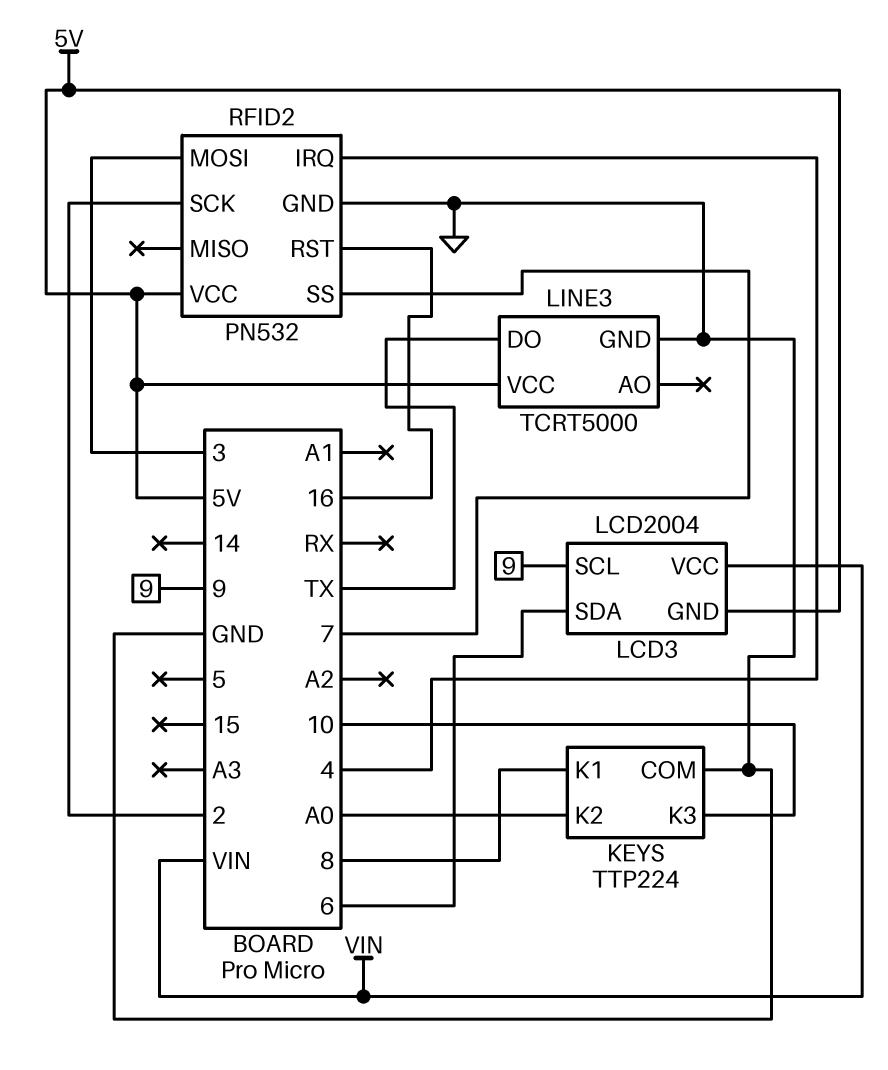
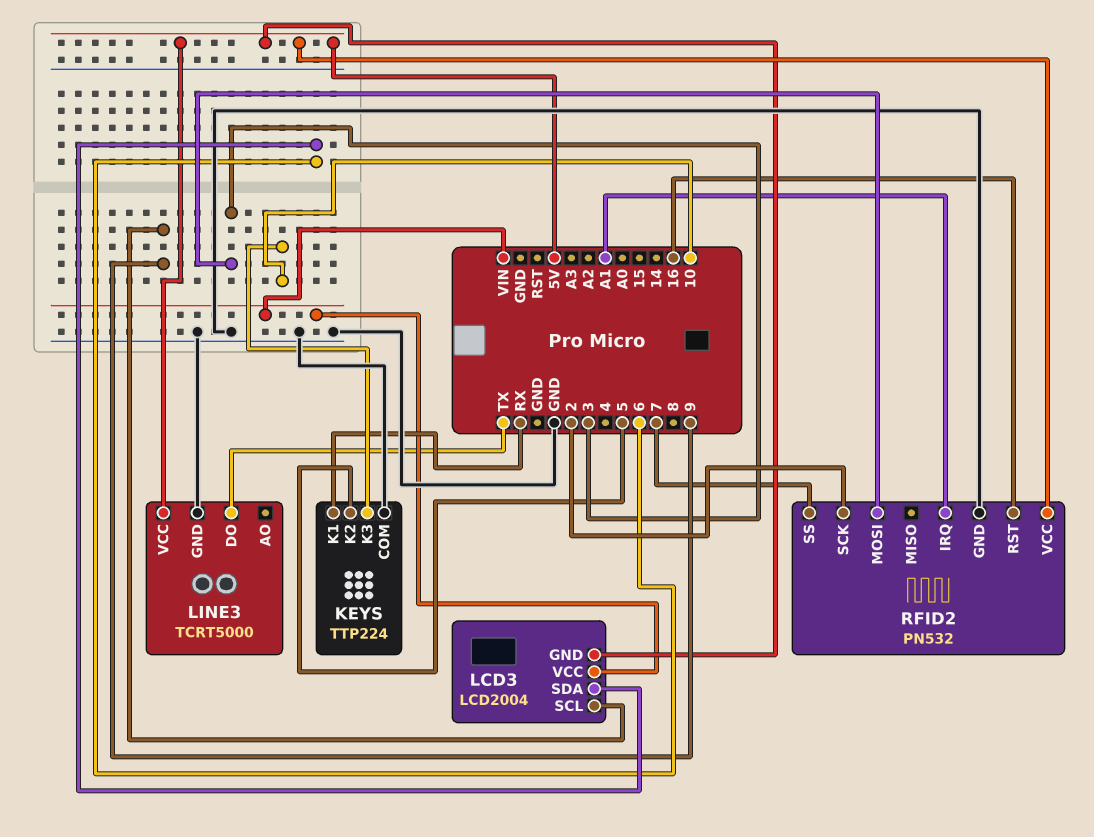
KEYS pin K1: 8 -> RX
KEYS pin K2: A0 -> 5
RFID2 pin IRQ: 4 -> A1

